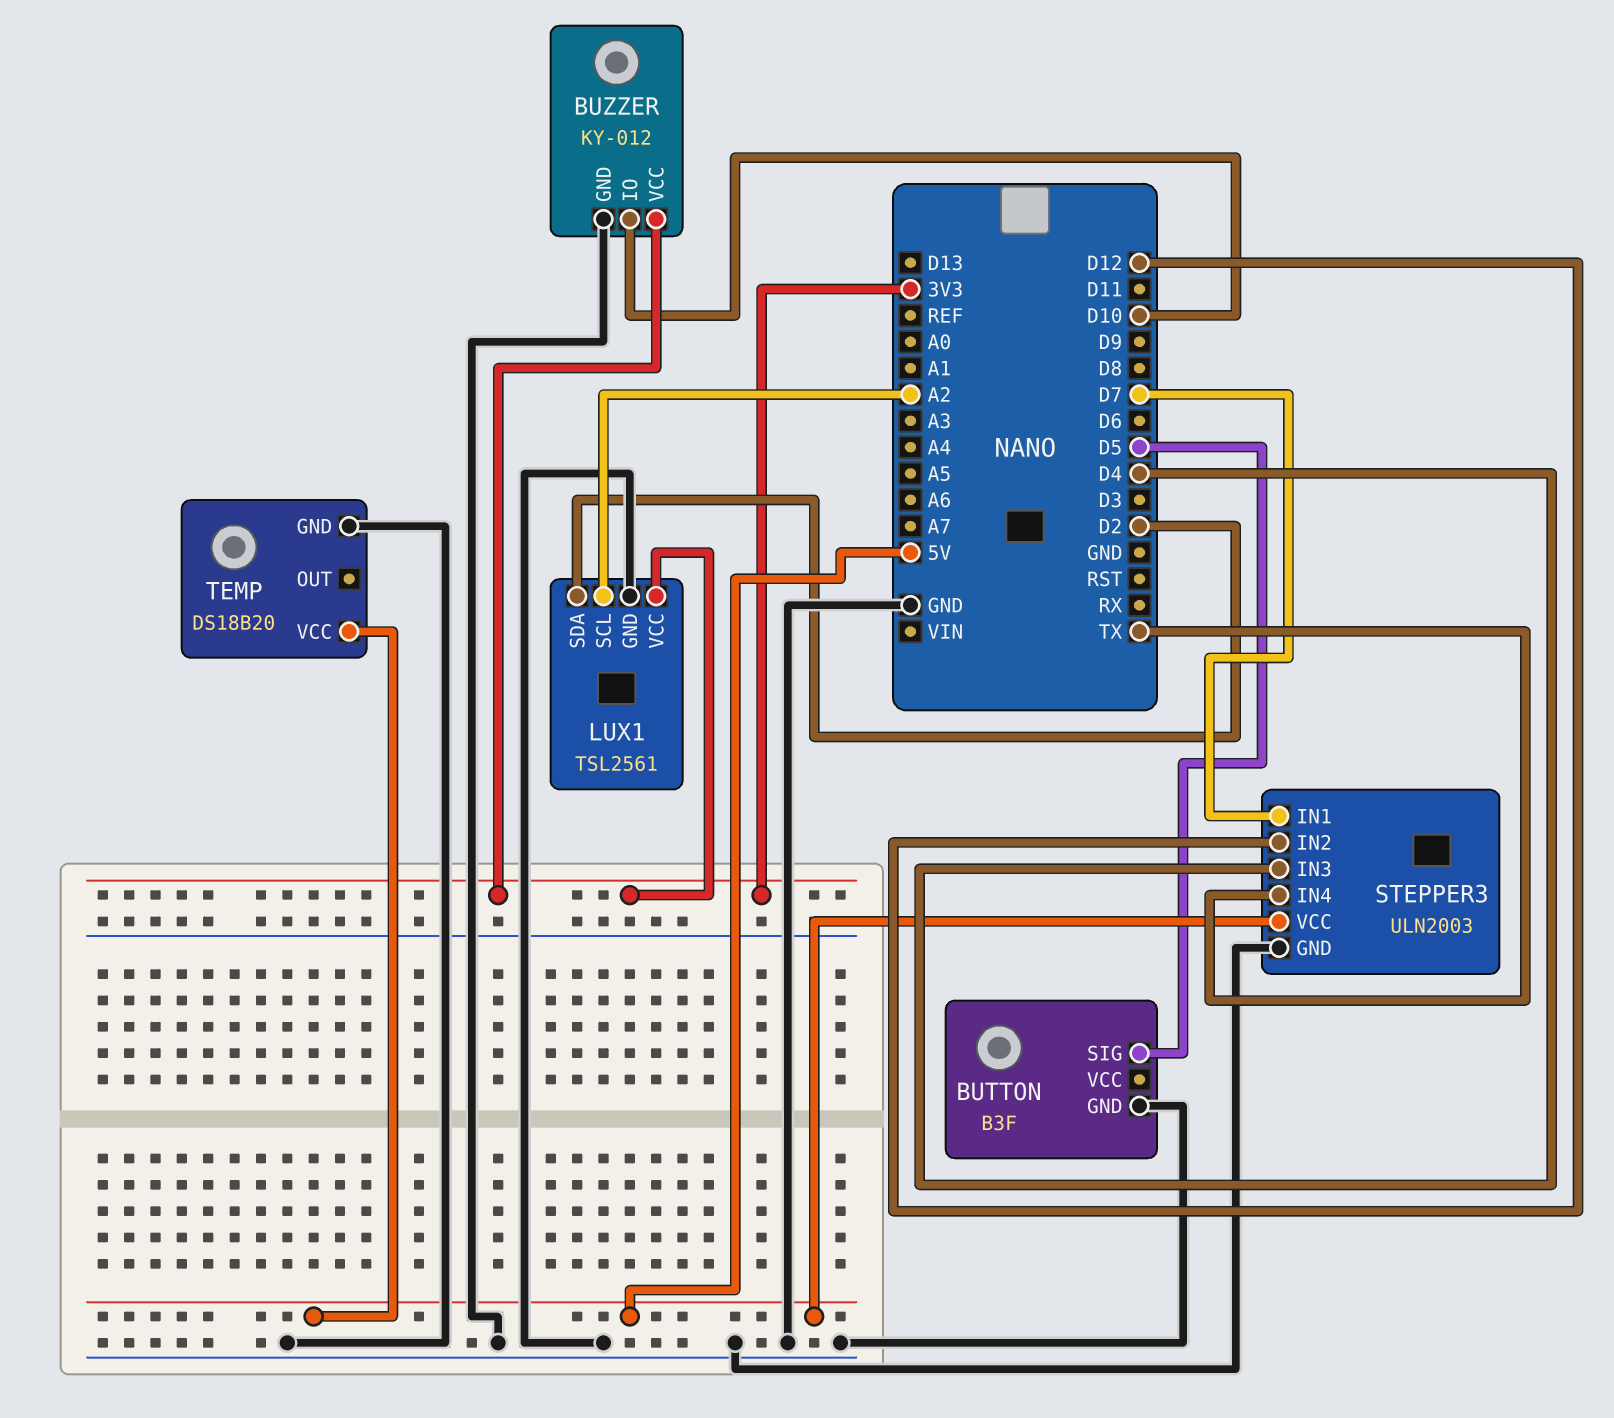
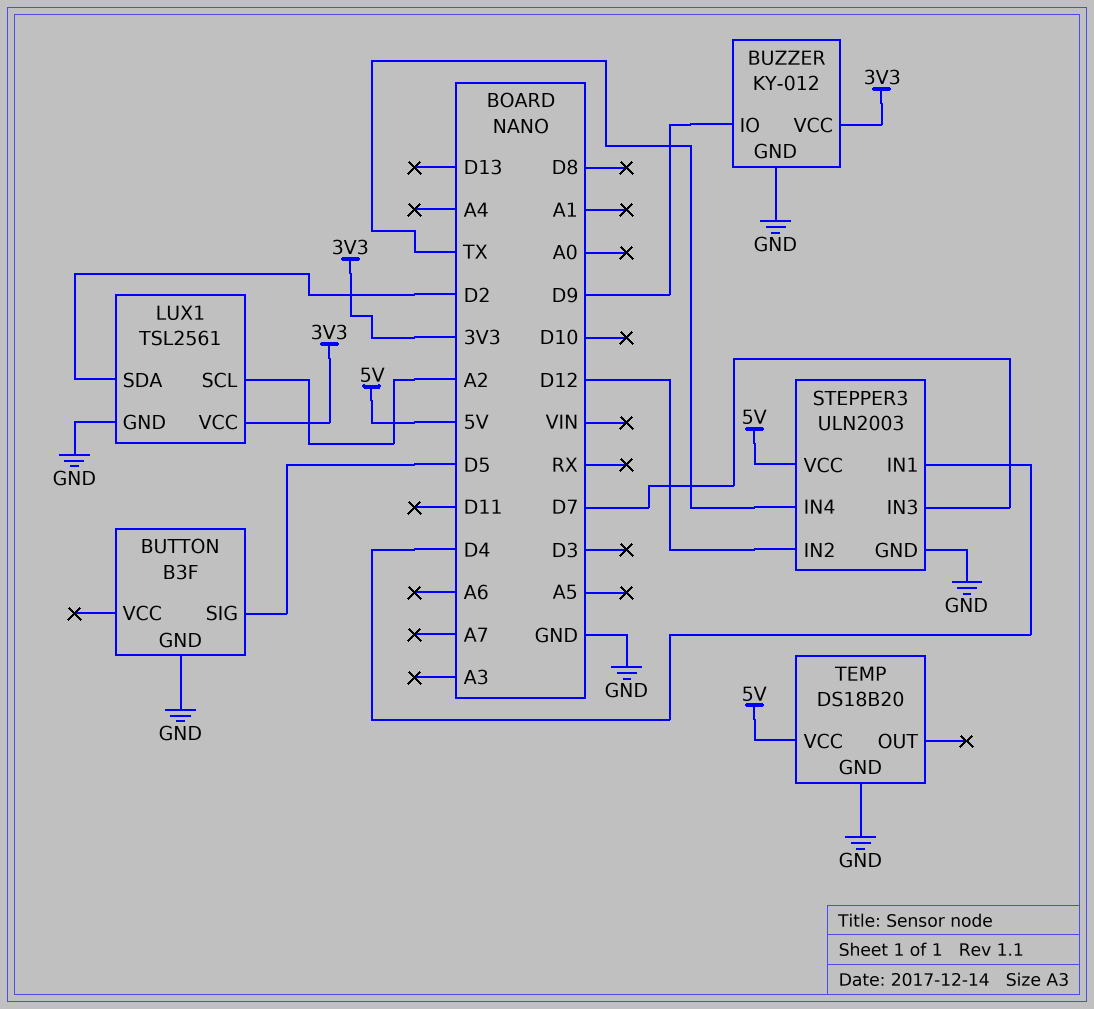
BUZZER pin IO: D10 -> D9
STEPPER3 pin IN1: D7 -> D4
STEPPER3 pin IN3: D4 -> D7

